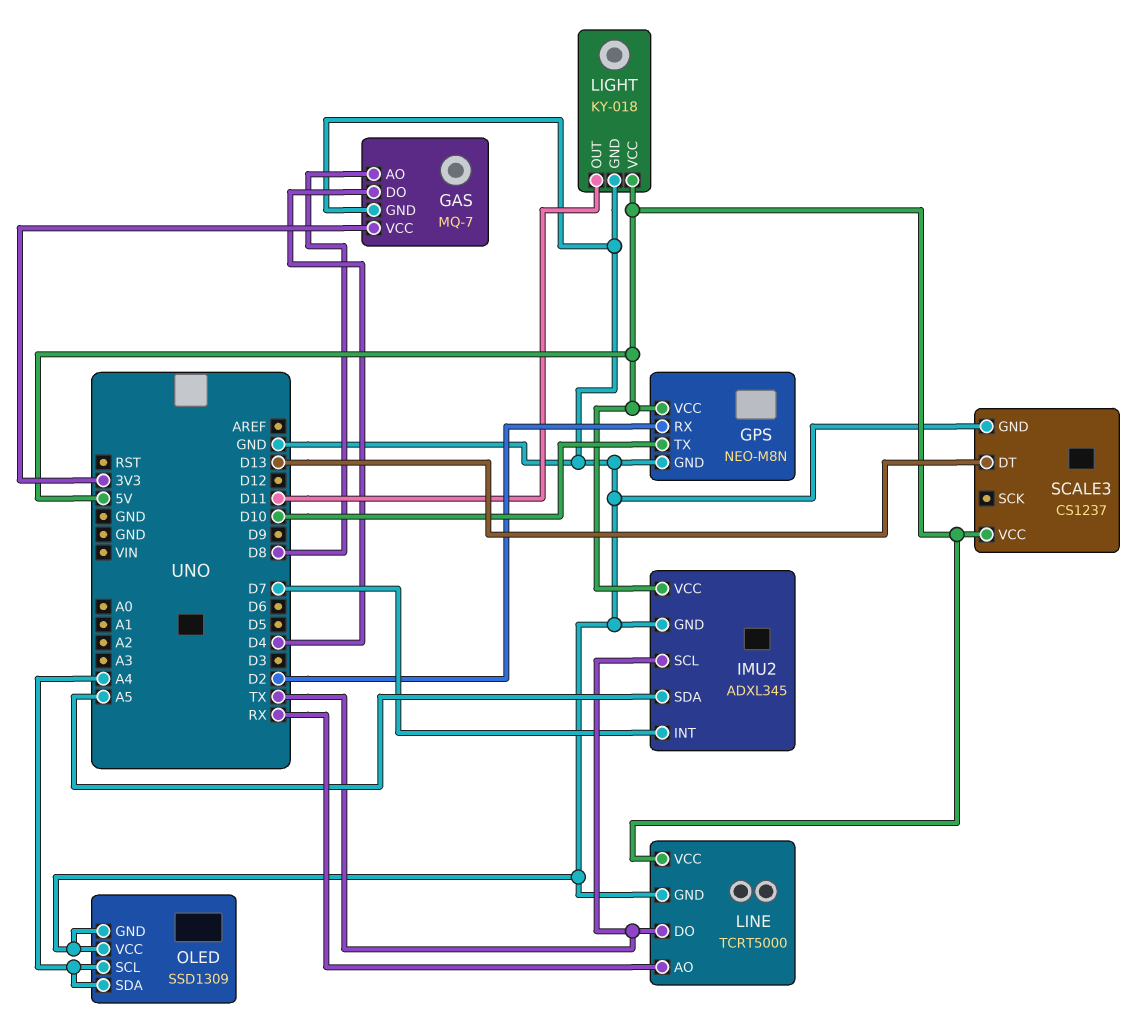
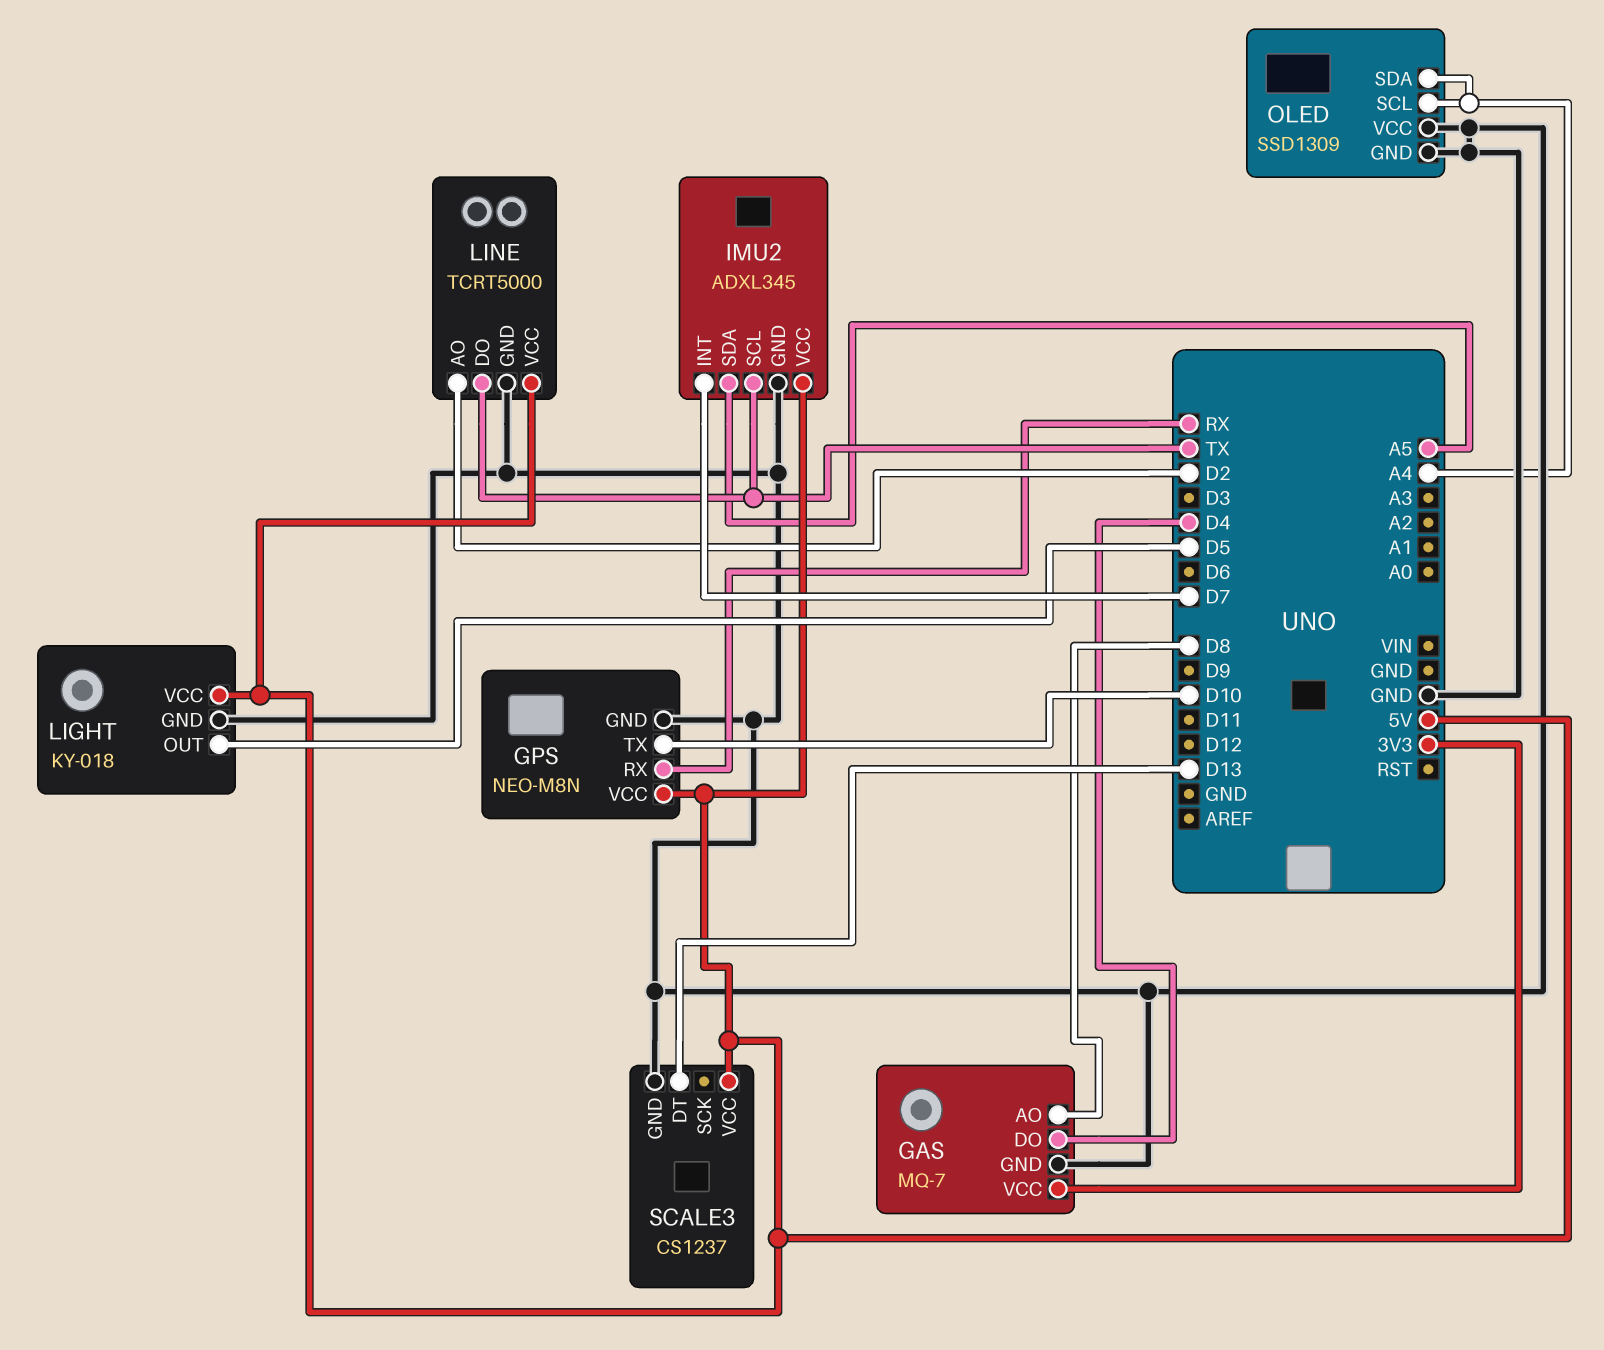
GPS pin RX: D2 -> RX
LIGHT pin OUT: D11 -> D5
LINE pin AO: RX -> D2

